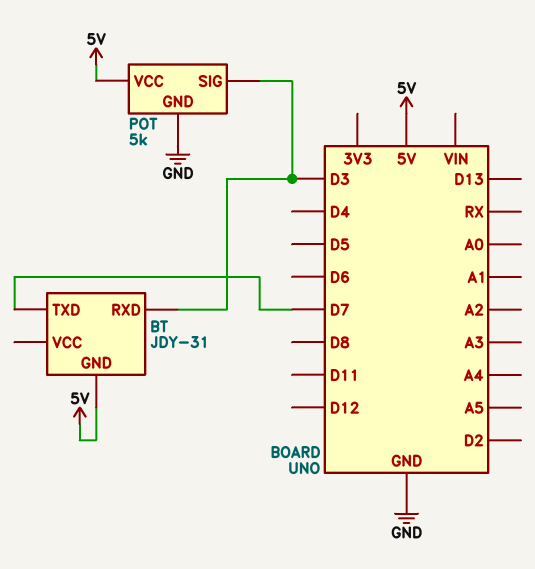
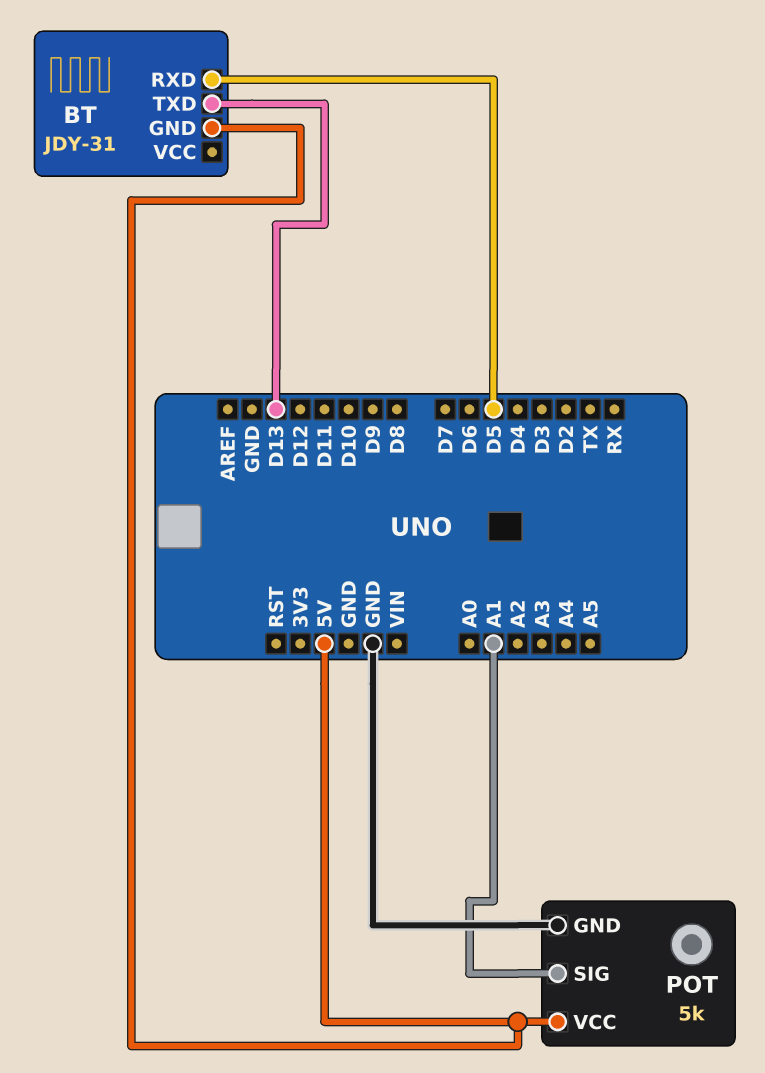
BT pin RXD: D3 -> D5
BT pin TXD: D7 -> D13
POT pin SIG: D3 -> A1

